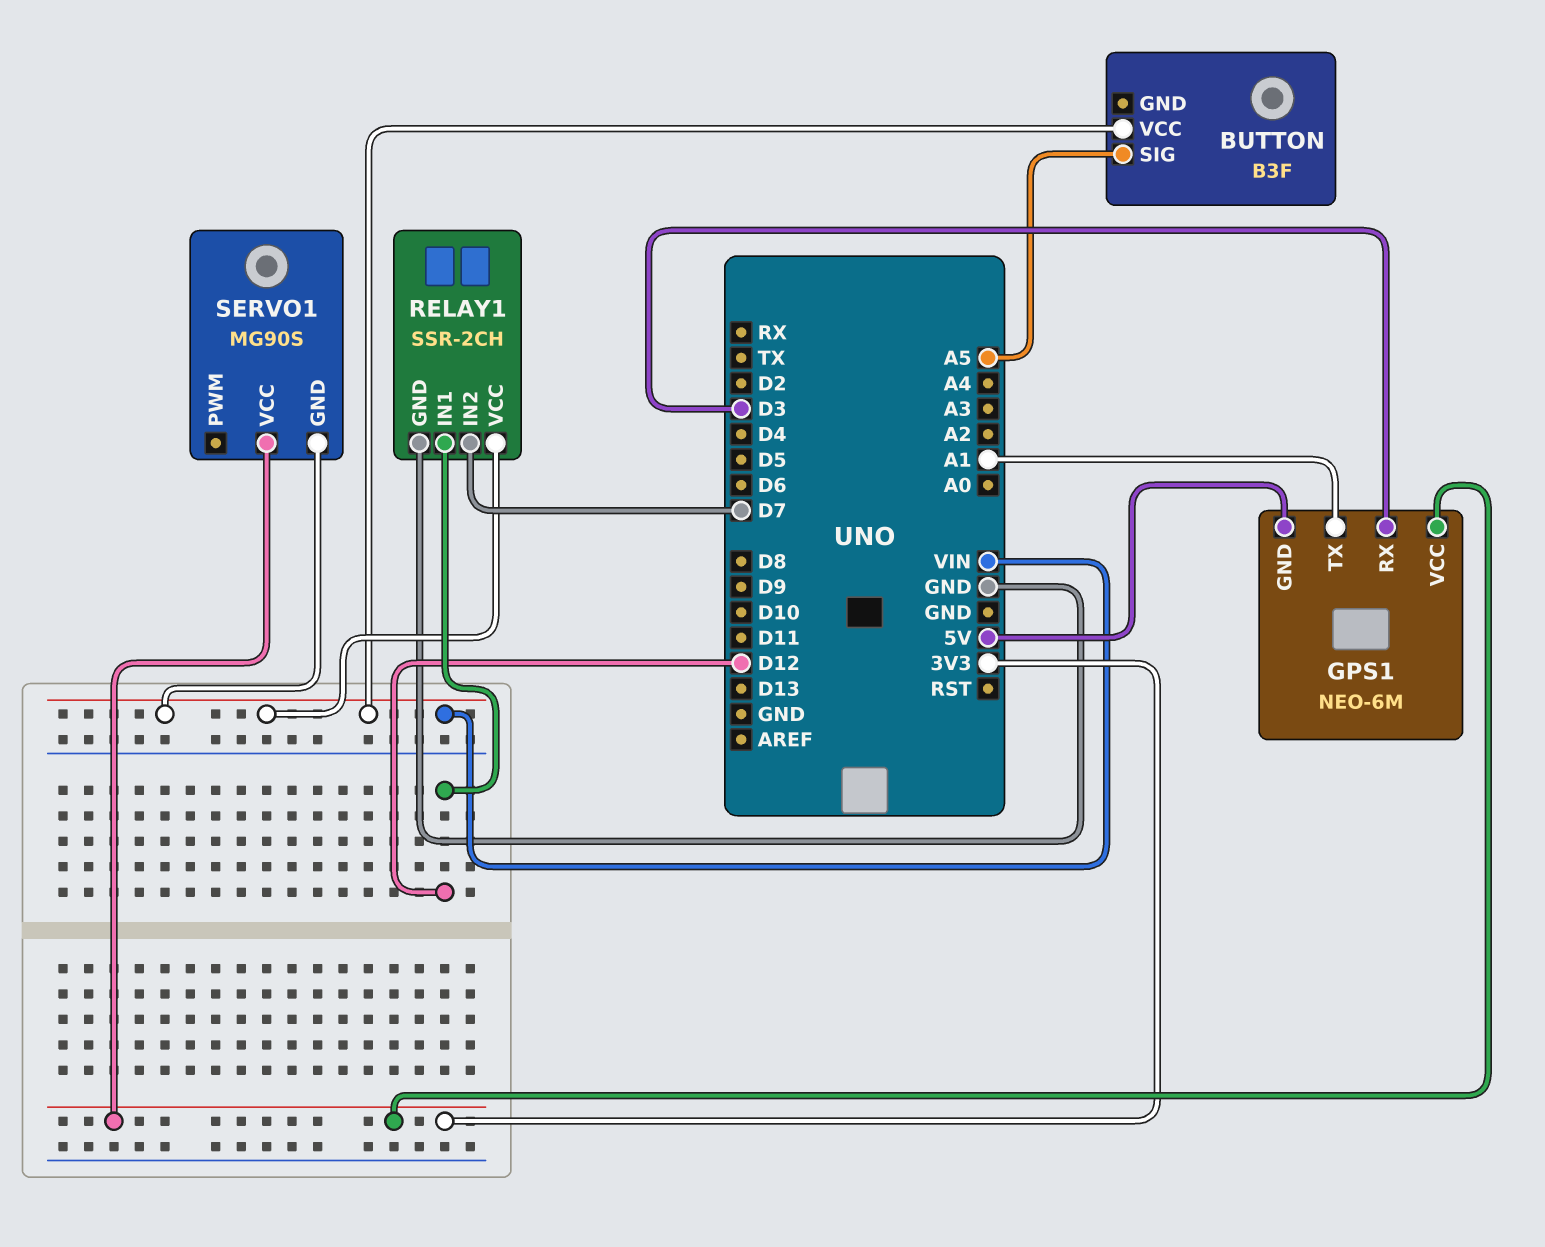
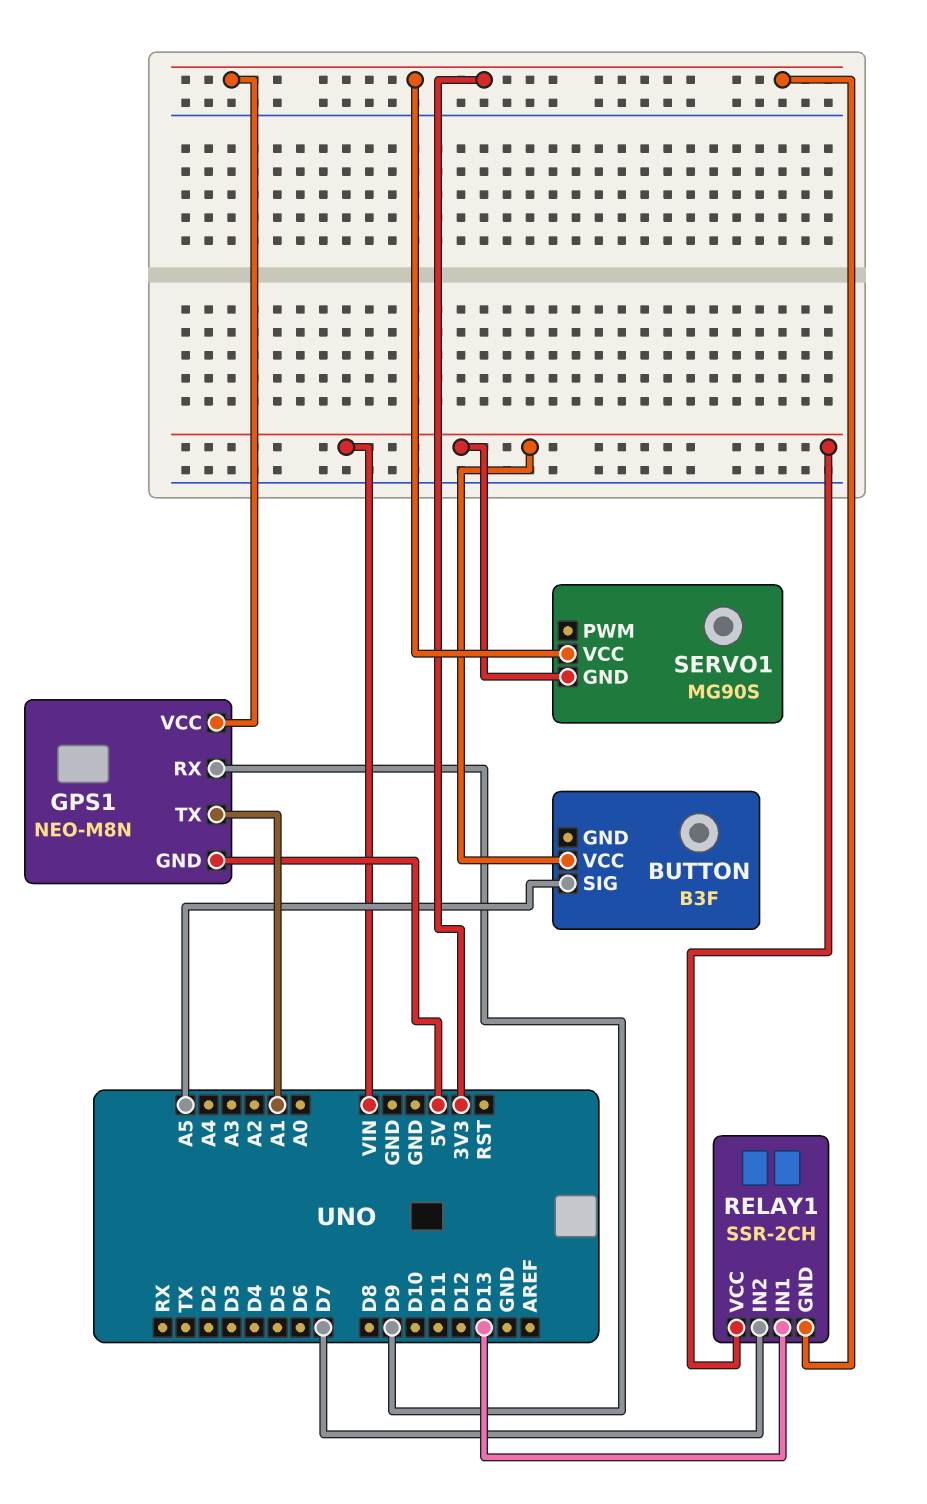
GPS1: NEO-6M -> NEO-M8N
GPS1 pin RX: D3 -> D9
RELAY1 pin GND: GND -> 3V3
RELAY1 pin IN1: D12 -> D13

